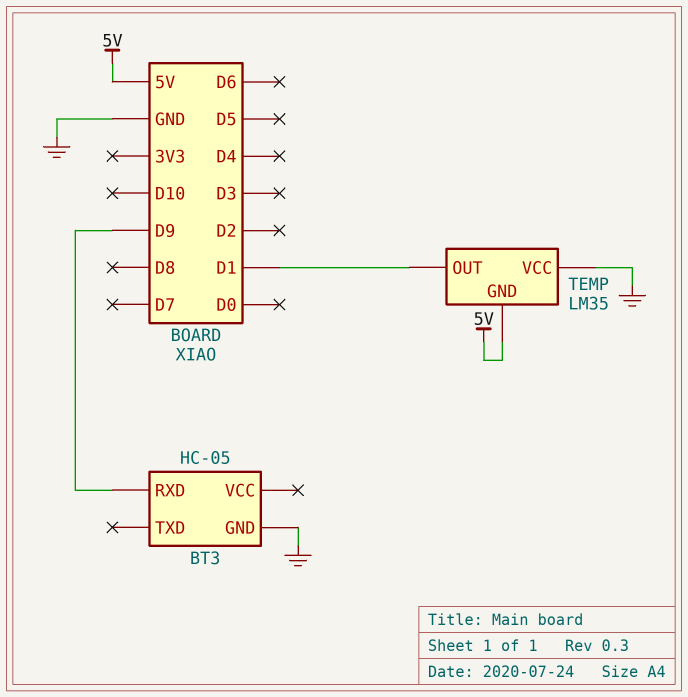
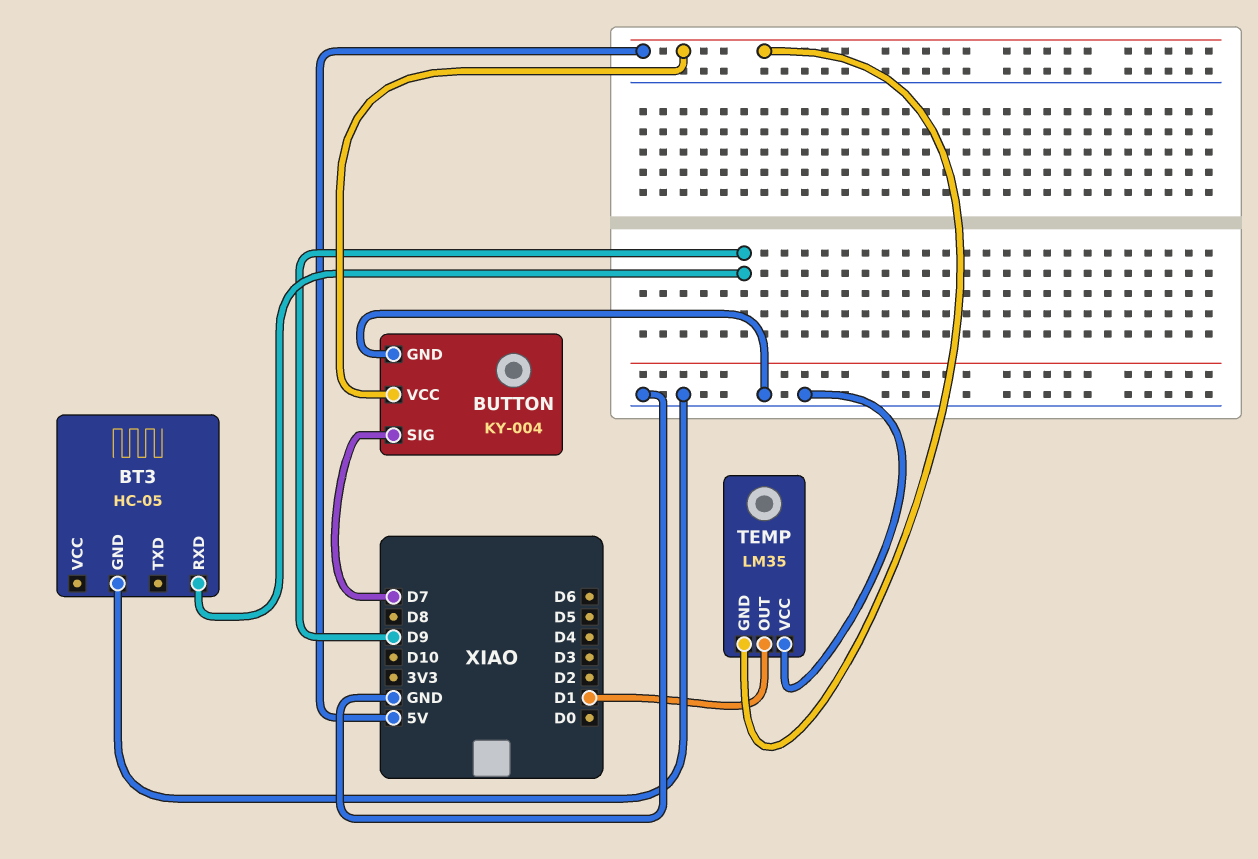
BUTTON: none -> KY-004
BUTTON pin GND: none -> GND
BUTTON pin SIG: none -> D7
BUTTON pin VCC: none -> 5V

